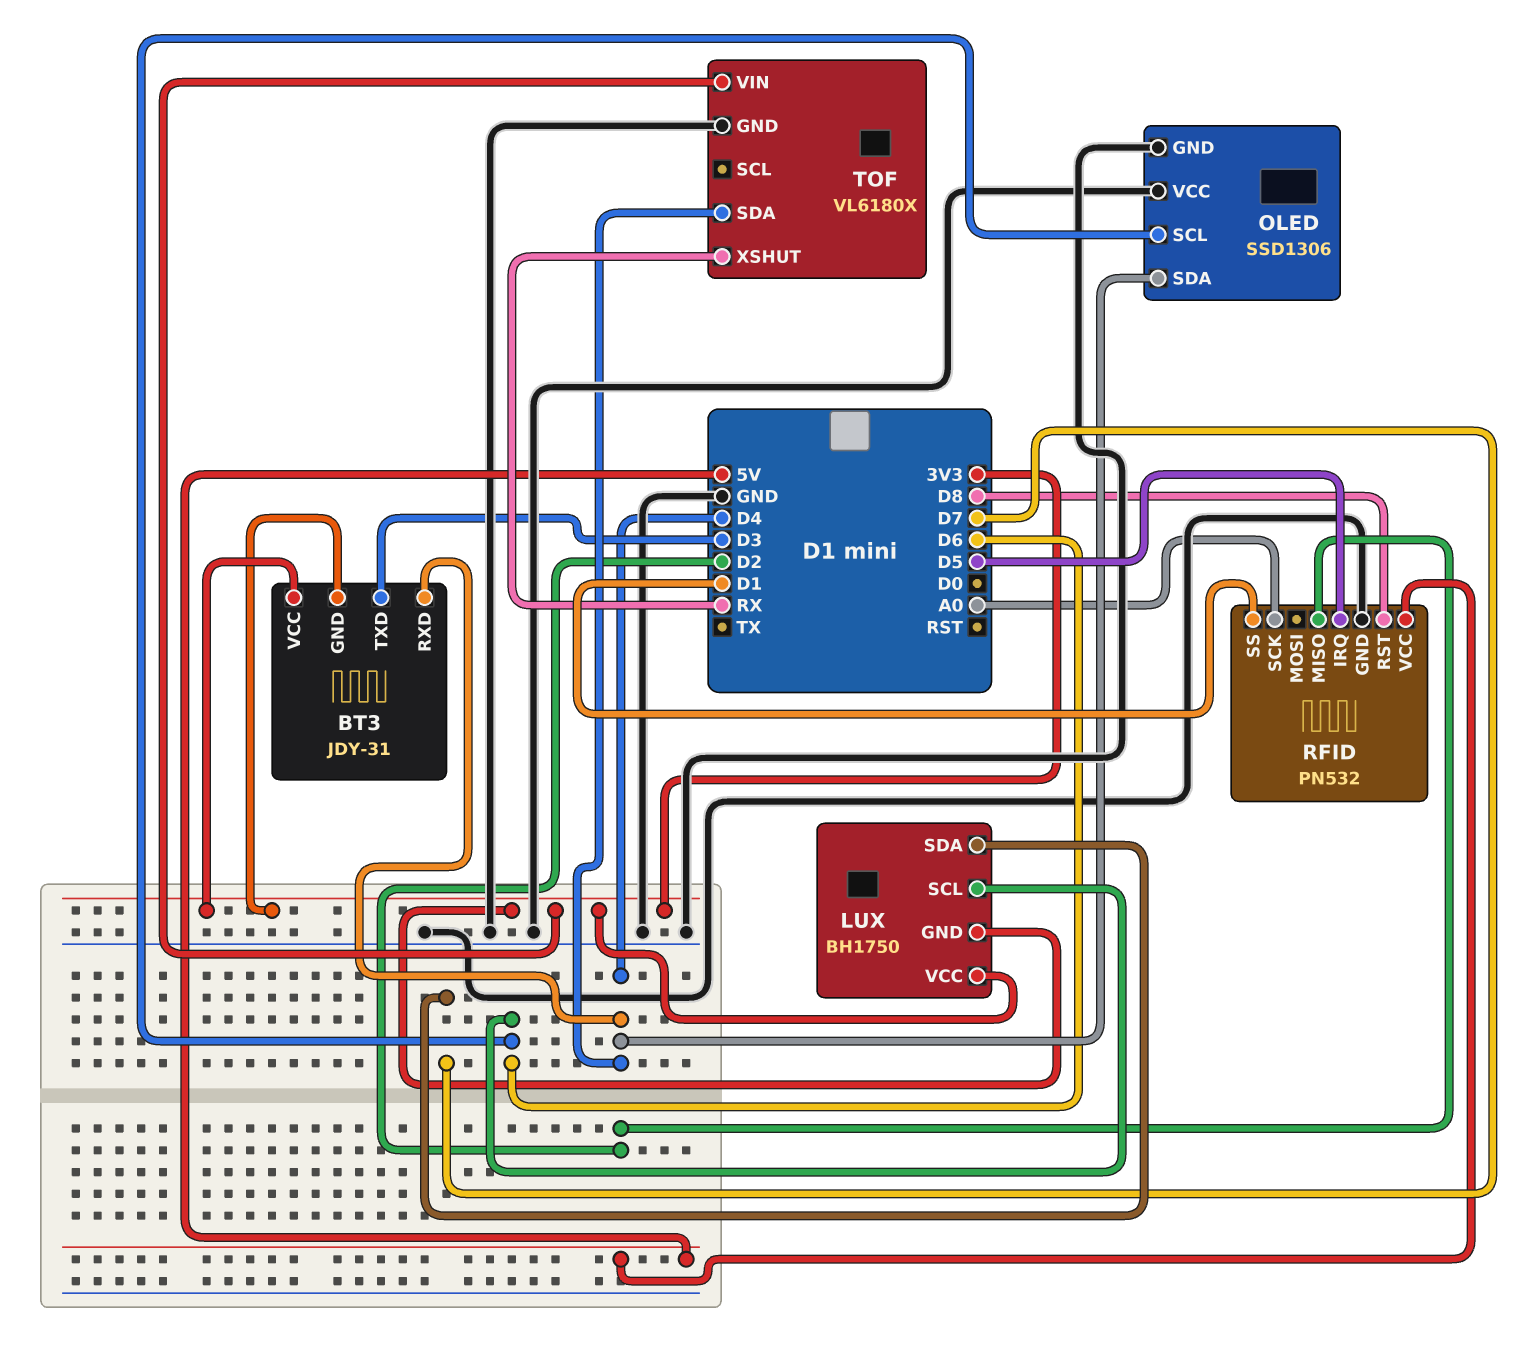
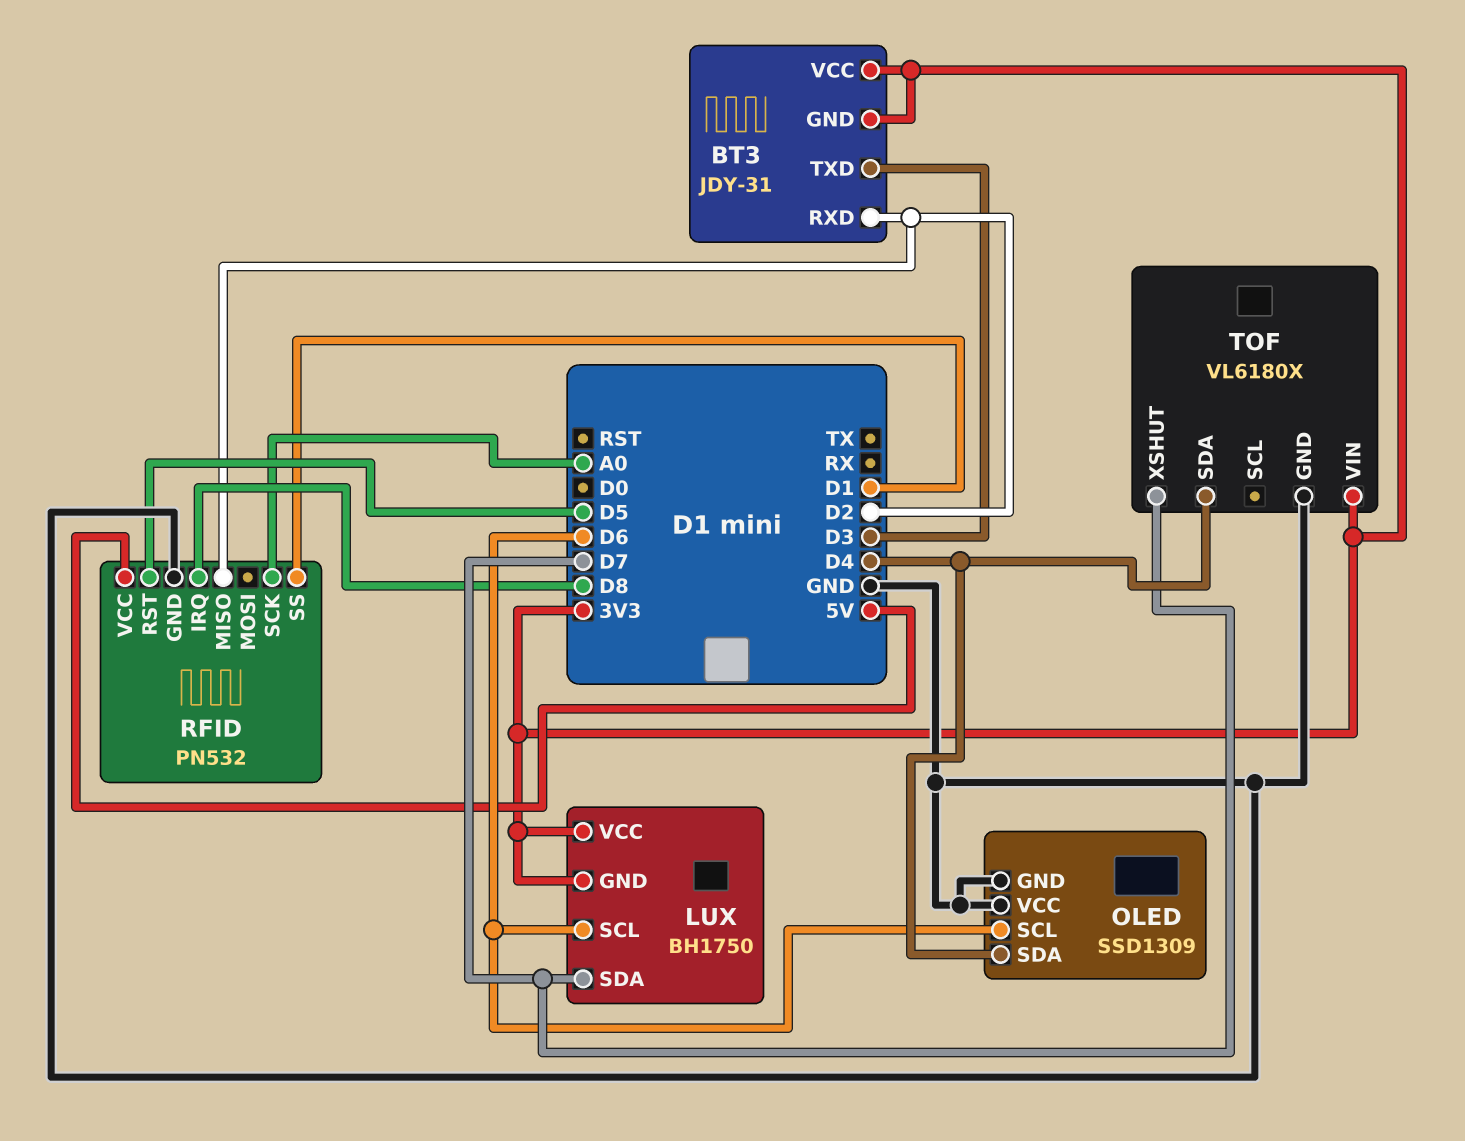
BT3 pin RXD: D4 -> D2
OLED: SSD1306 -> SSD1309
RFID pin IRQ: D5 -> D8
RFID pin RST: D8 -> D5
TOF pin XSHUT: RX -> D7

